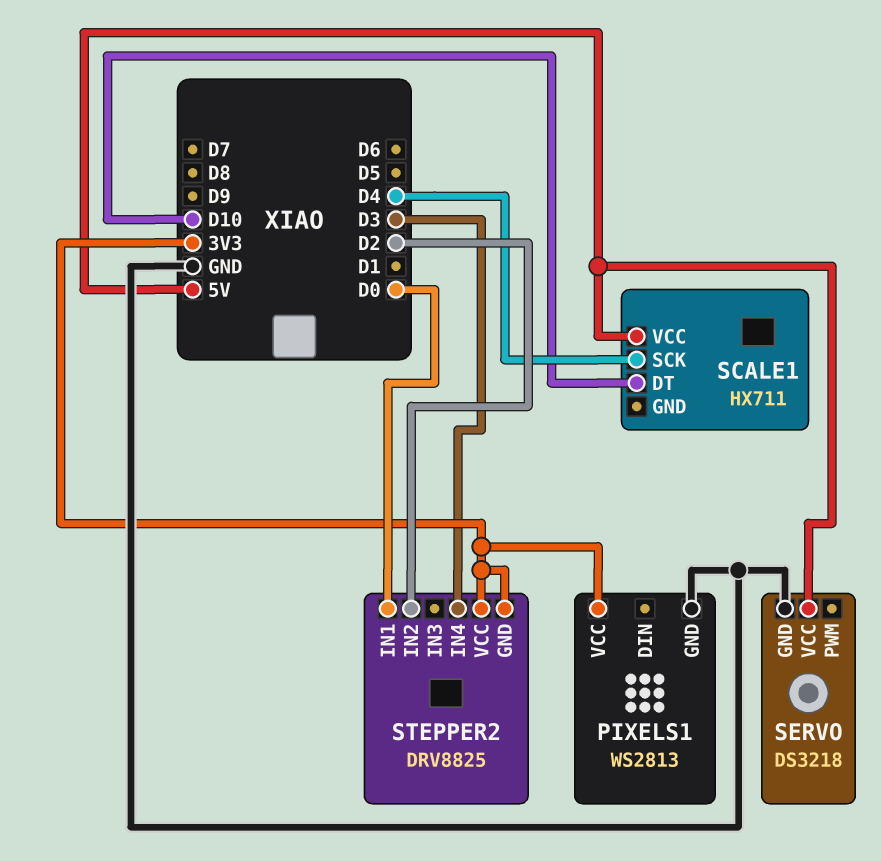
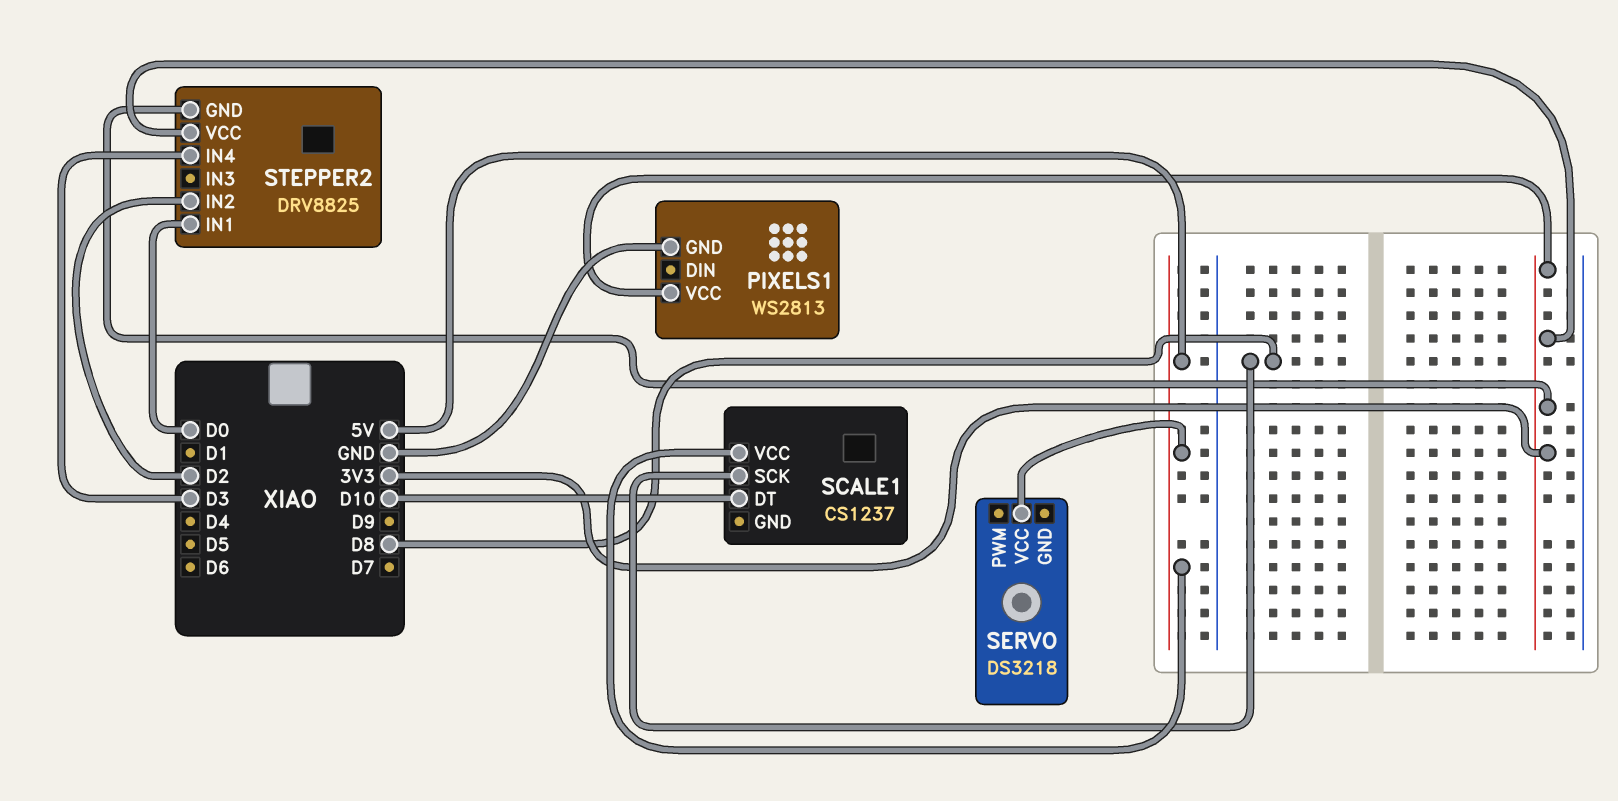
SCALE1: HX711 -> CS1237
SCALE1 pin SCK: D4 -> D8
SERVO pin GND: GND -> none

